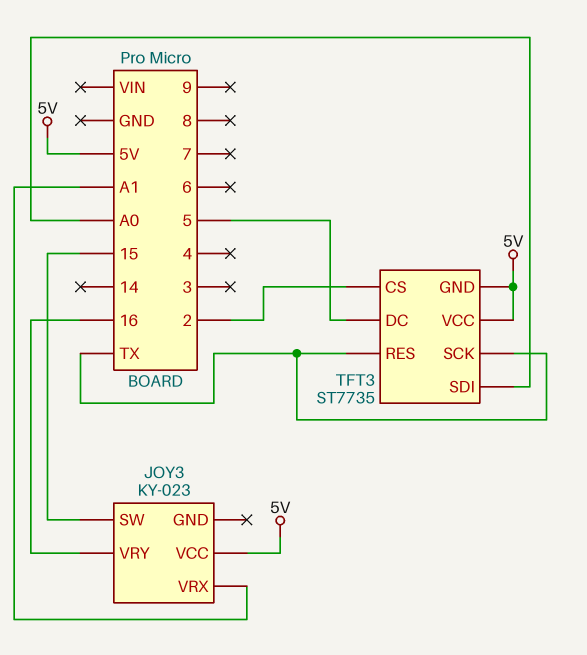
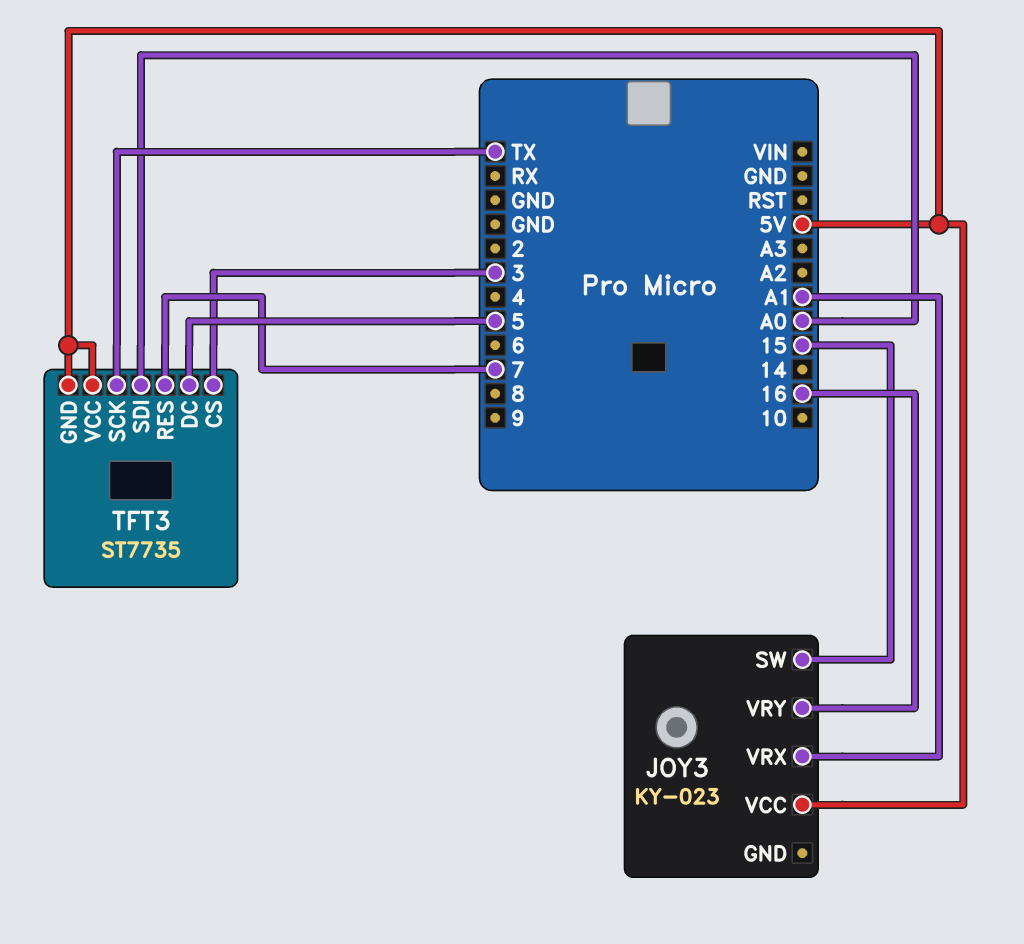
TFT3 pin CS: 2 -> 3
TFT3 pin RES: TX -> 7

